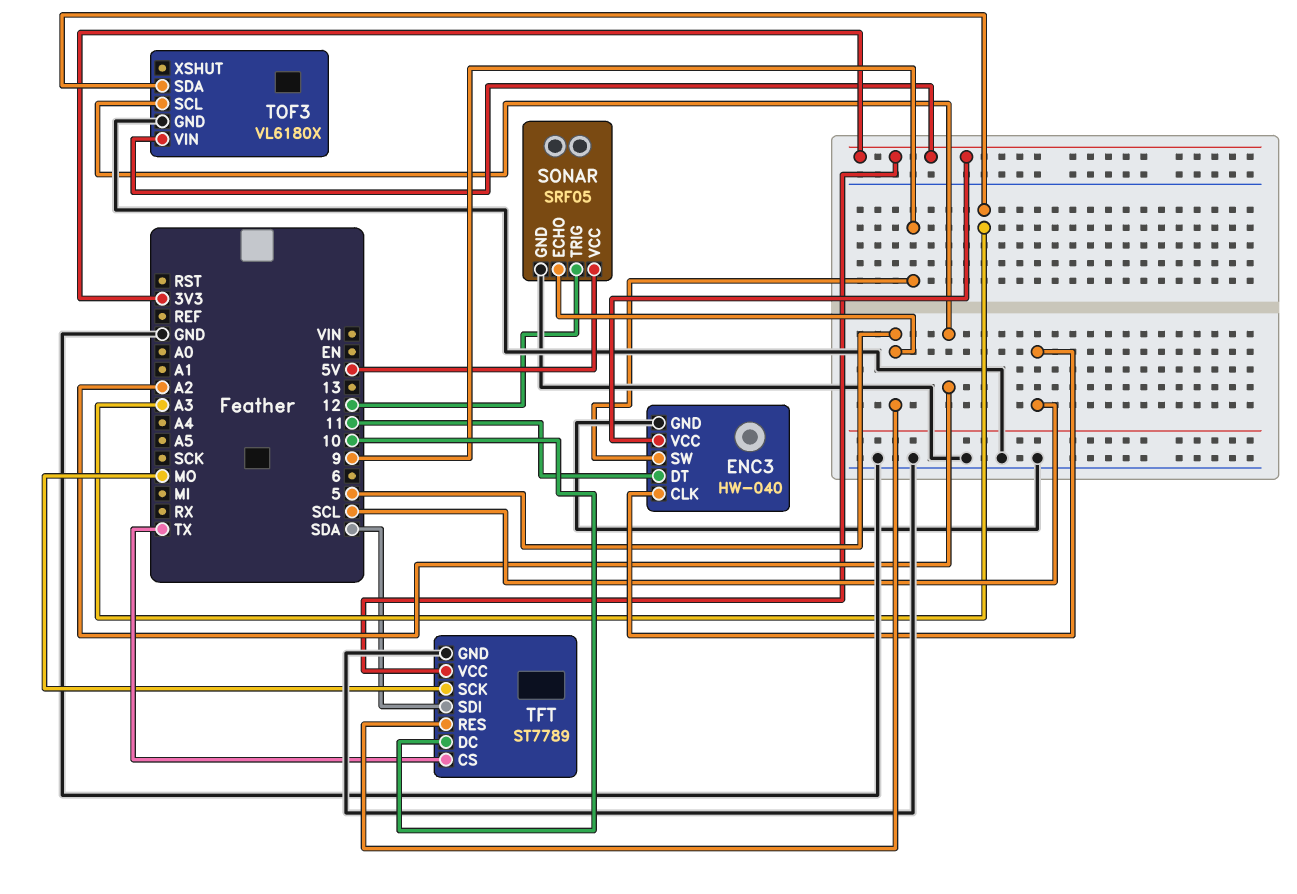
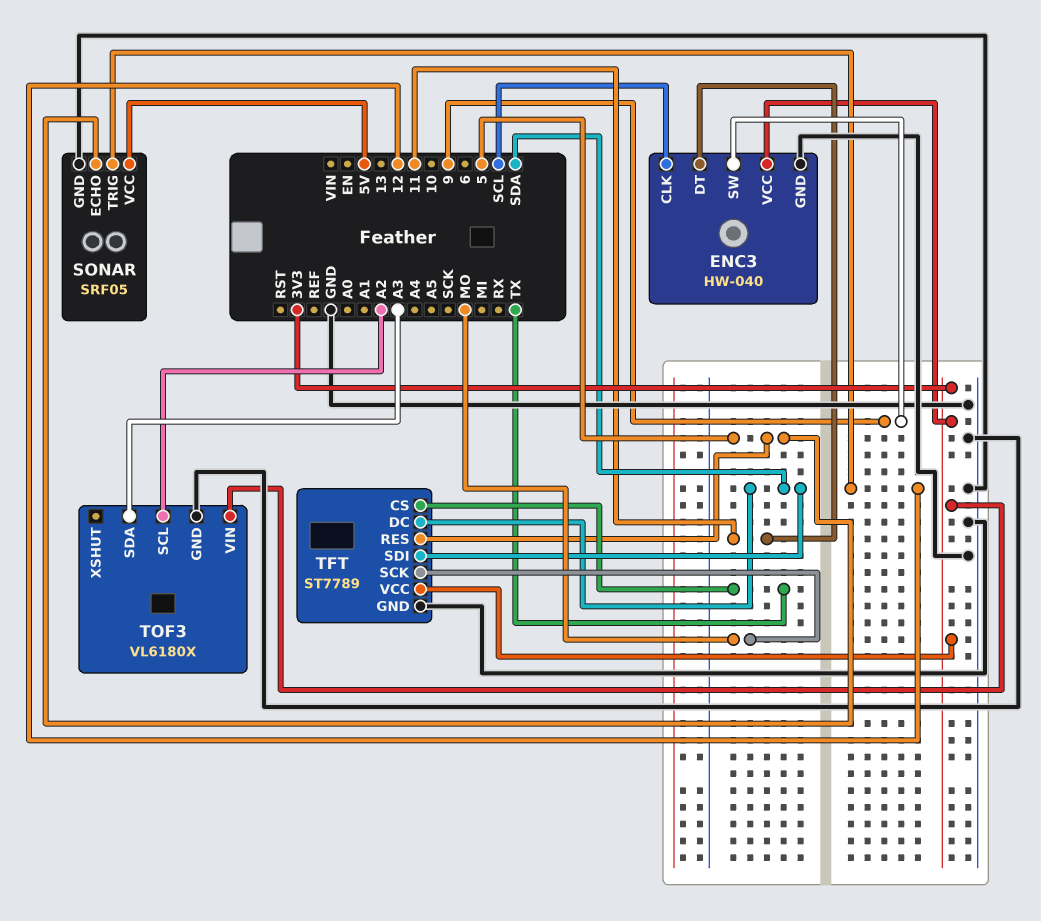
TFT pin DC: 10 -> SDA

